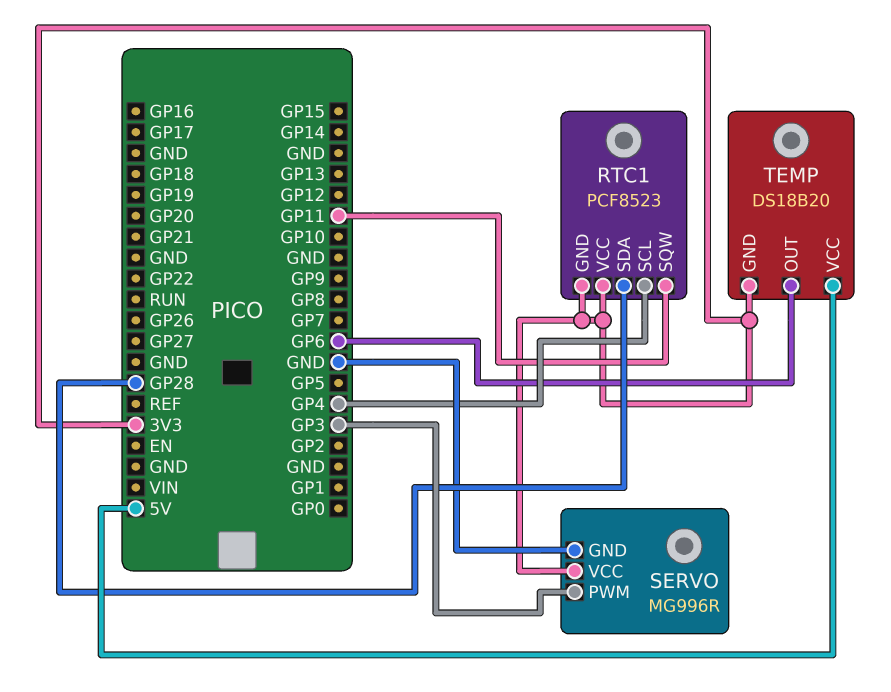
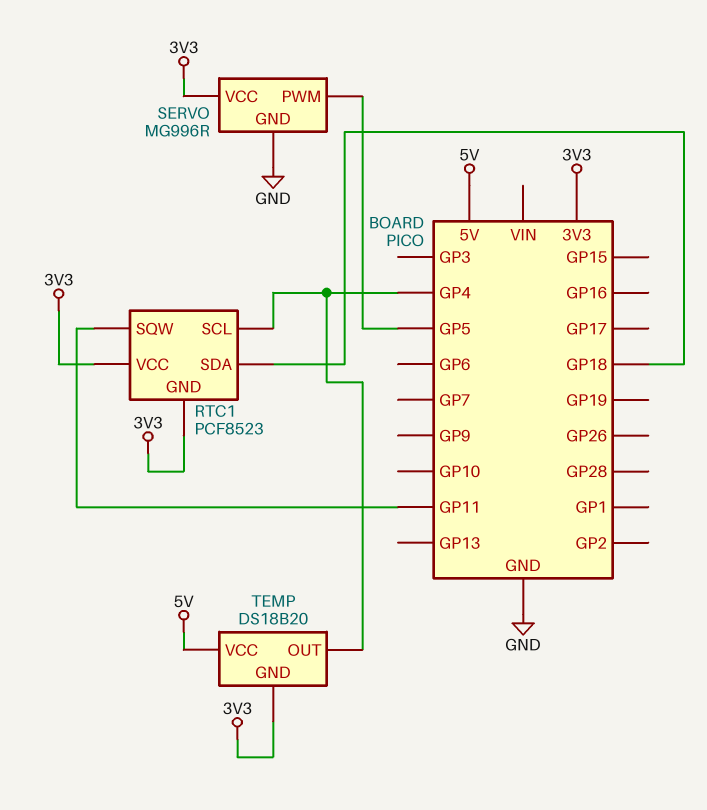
RTC1 pin SDA: GP28 -> GP18
SERVO pin PWM: GP3 -> GP5
TEMP pin OUT: GP6 -> GP4

